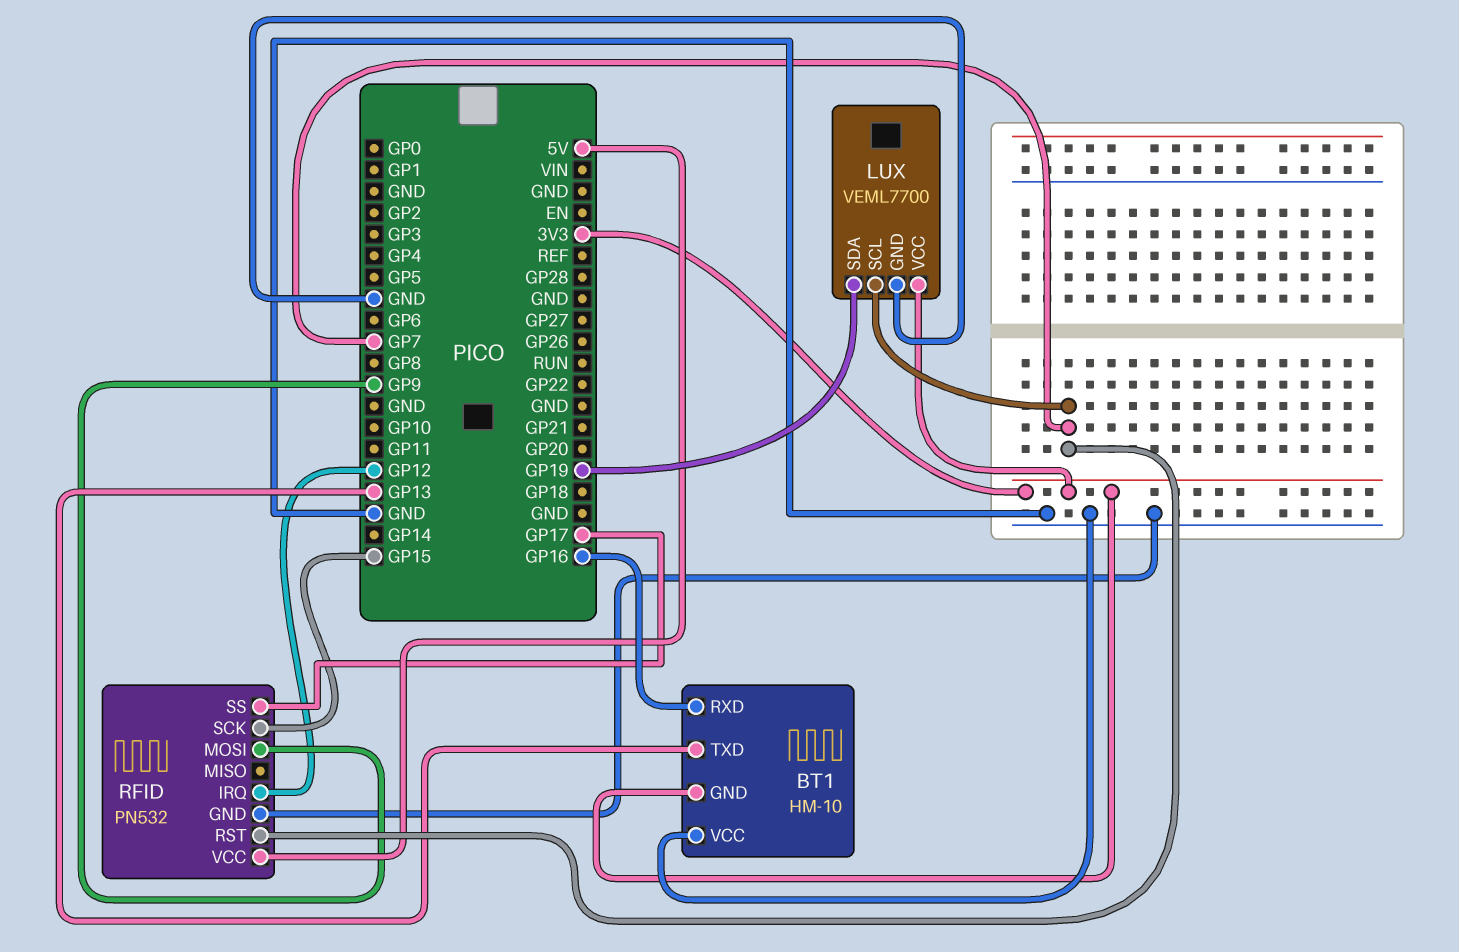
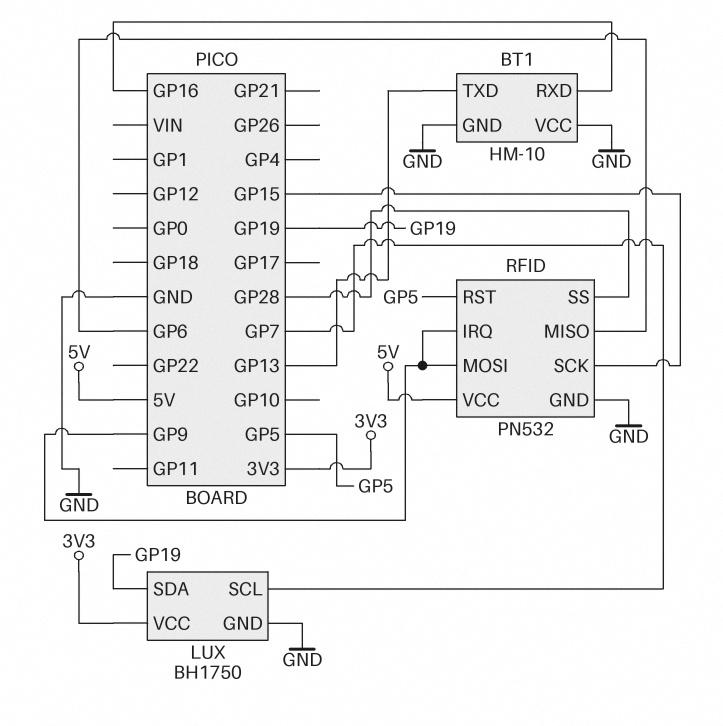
BT1 pin GND: 3V3 -> GND
LUX: VEML7700 -> BH1750
RFID pin IRQ: GP12 -> GP9
RFID pin MISO: none -> GP6
RFID pin RST: GP7 -> GP5
RFID pin SS: GP17 -> GP28

